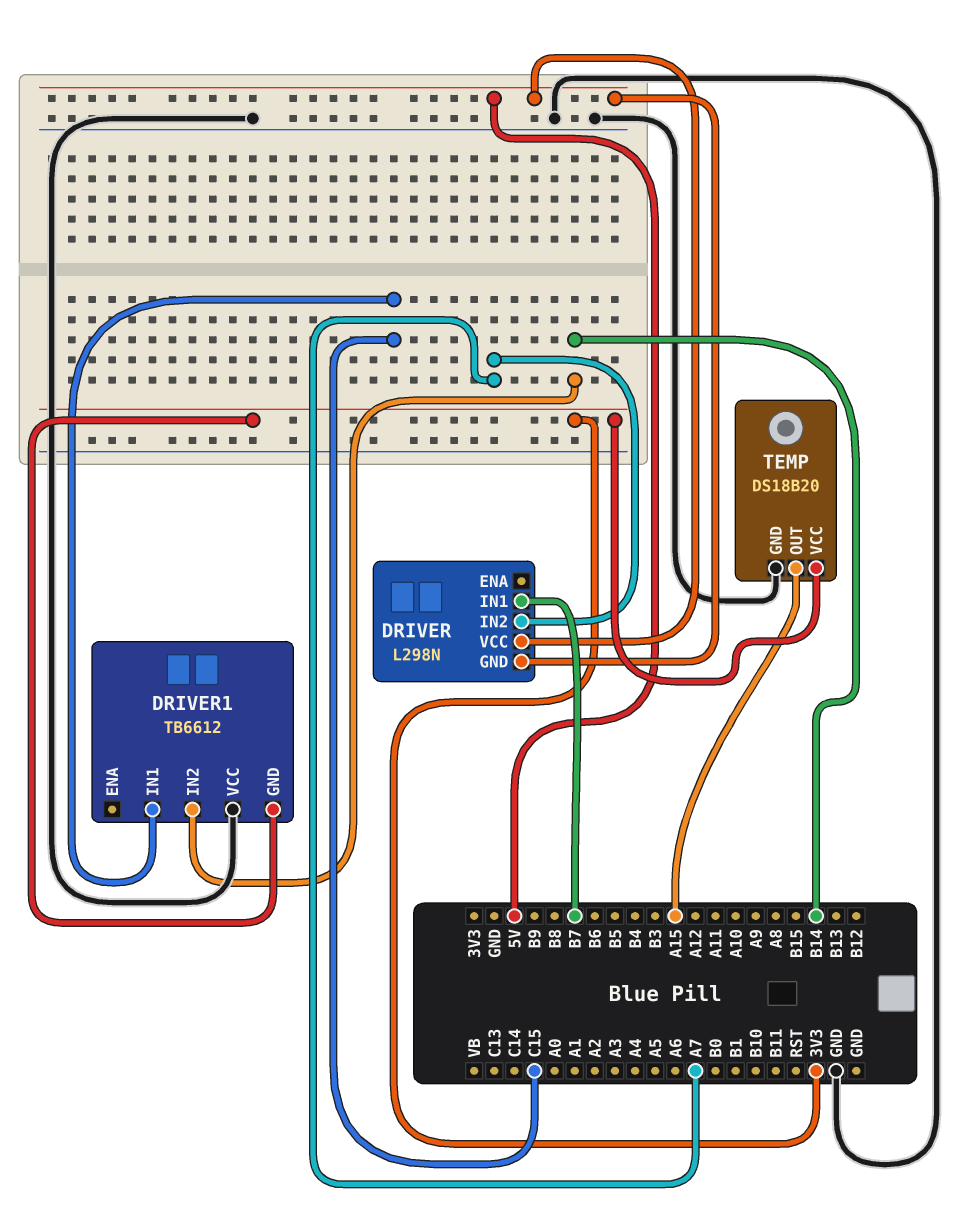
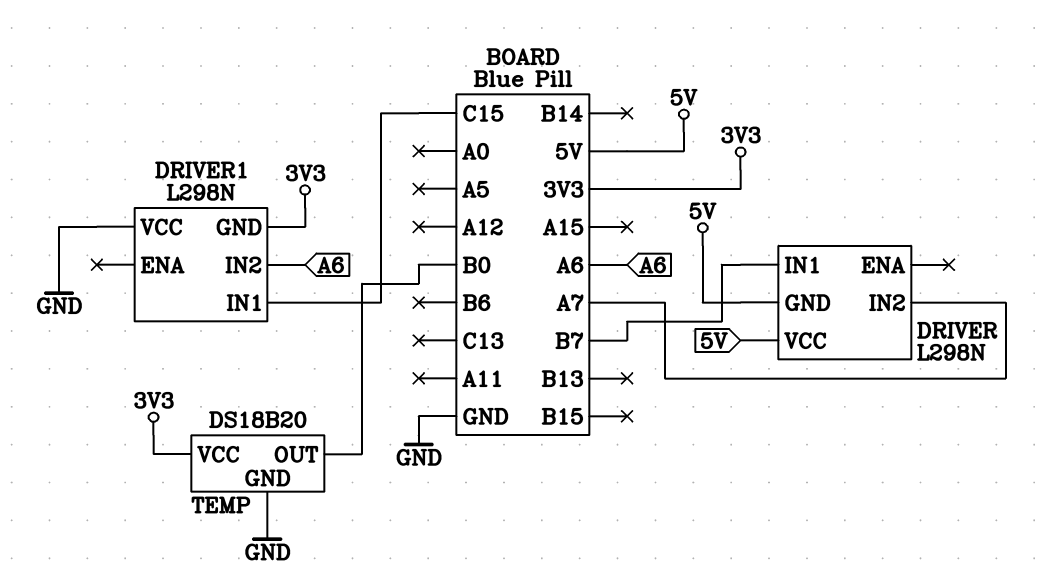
DRIVER1: TB6612 -> L298N
DRIVER1 pin IN2: B14 -> A6
TEMP pin OUT: A15 -> B0

